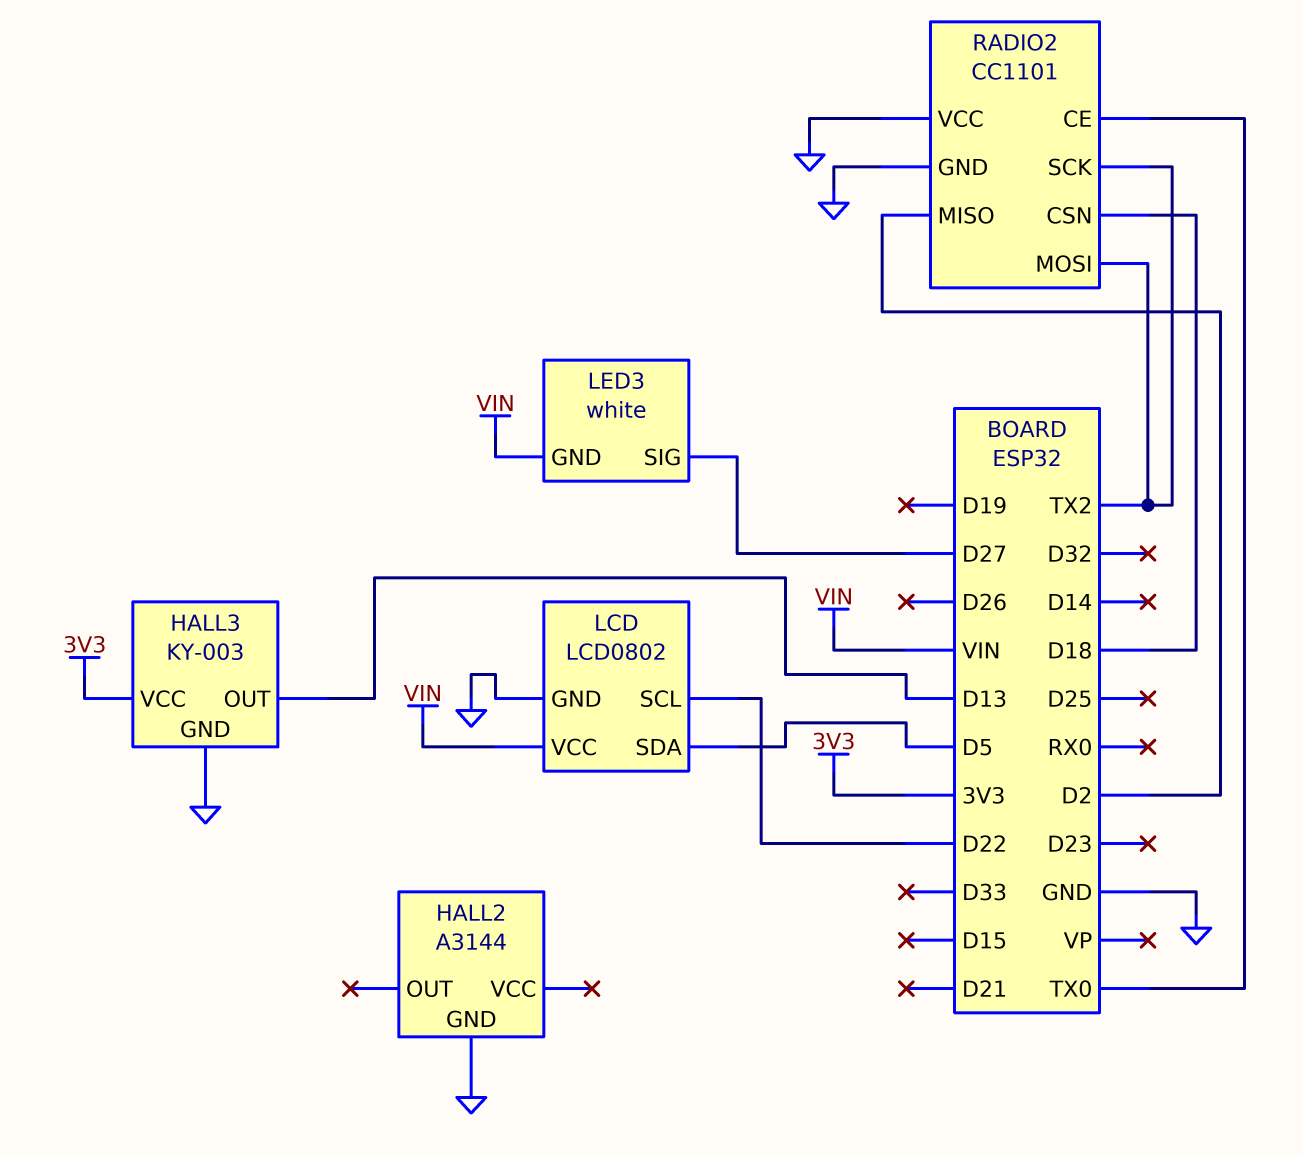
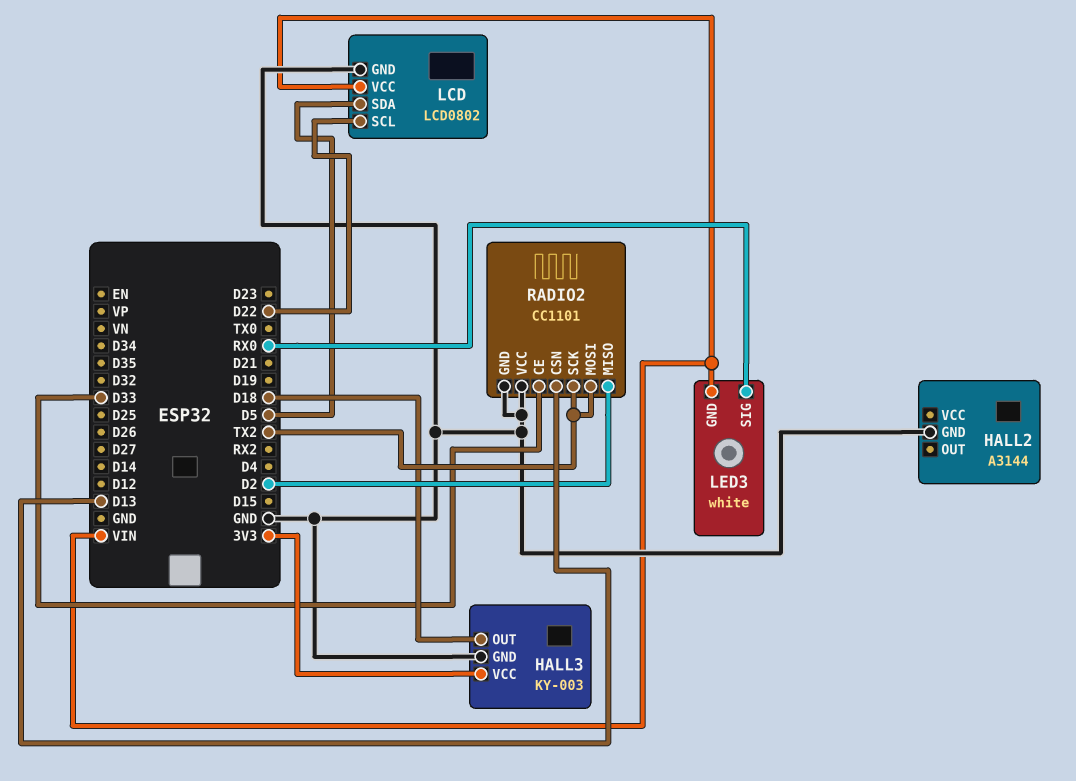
HALL3 pin OUT: D13 -> D18
LED3 pin SIG: D27 -> RX0
RADIO2 pin CE: TX0 -> D33
RADIO2 pin CSN: D18 -> D13

